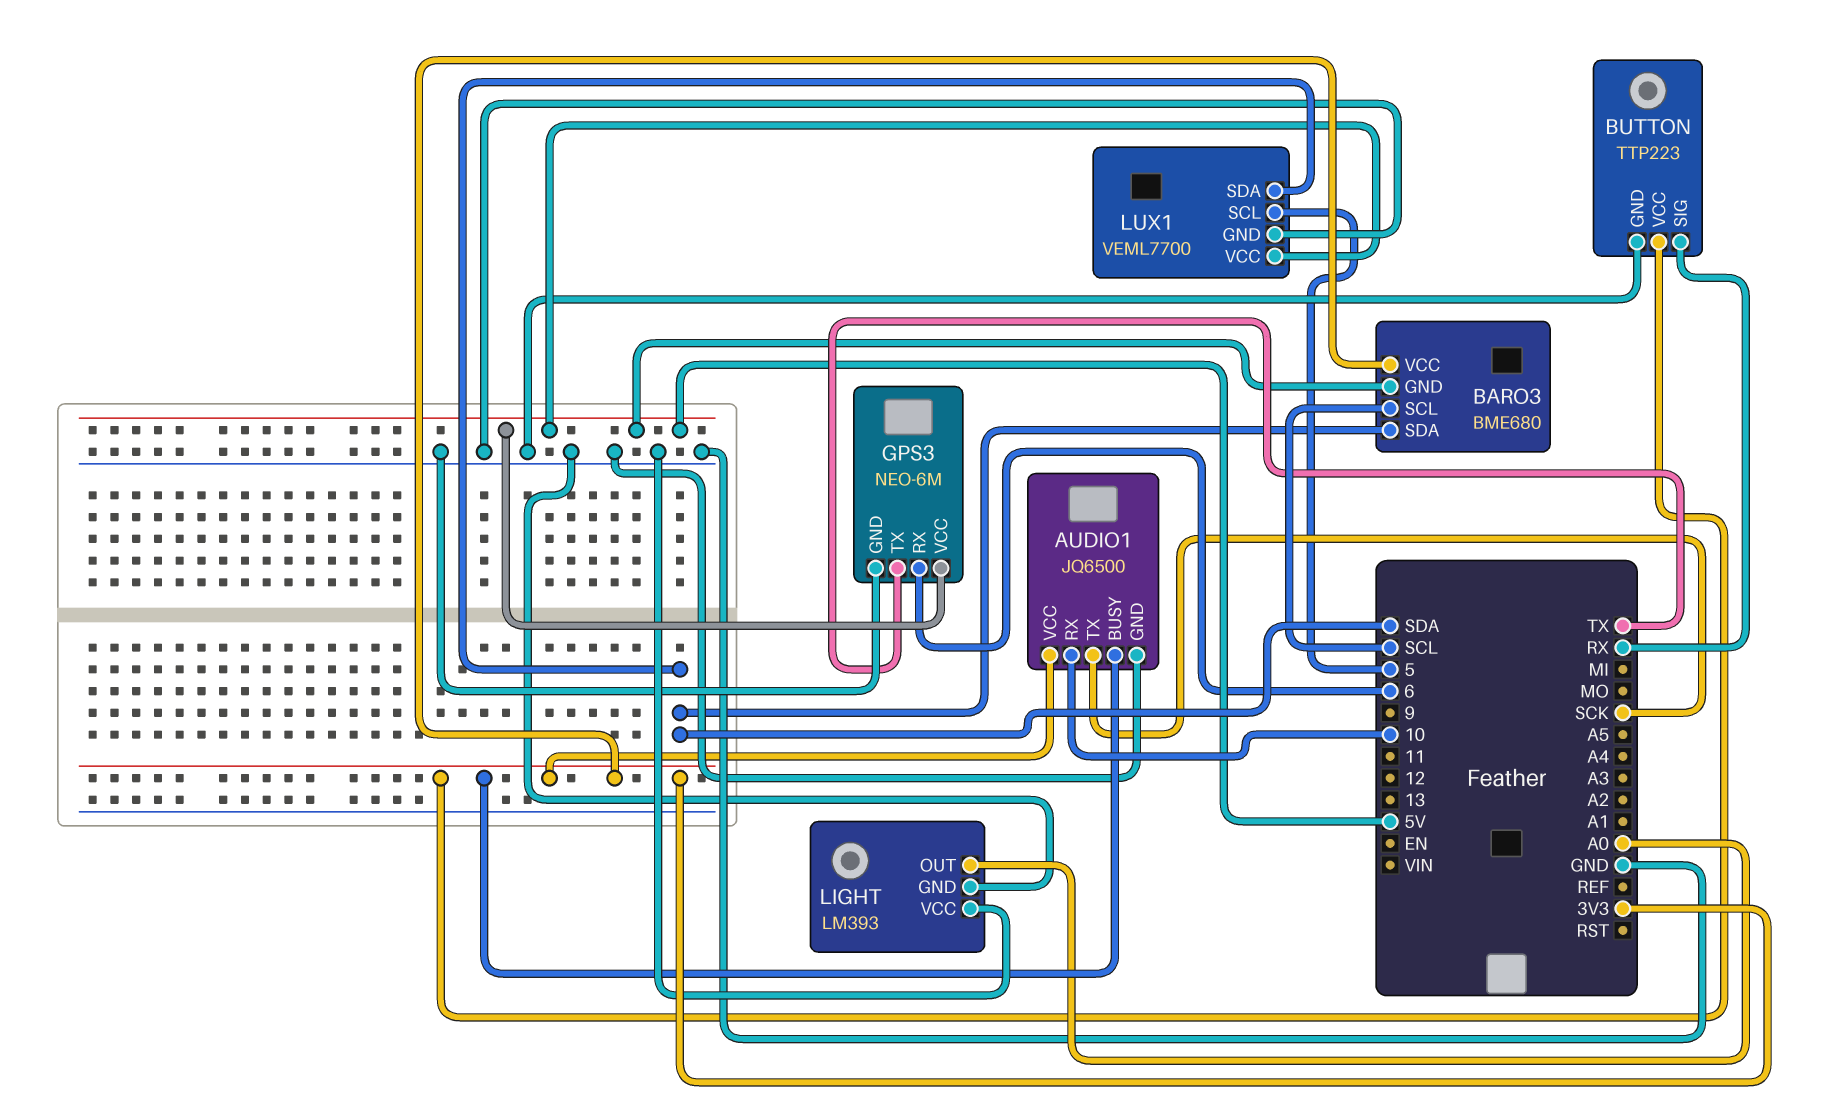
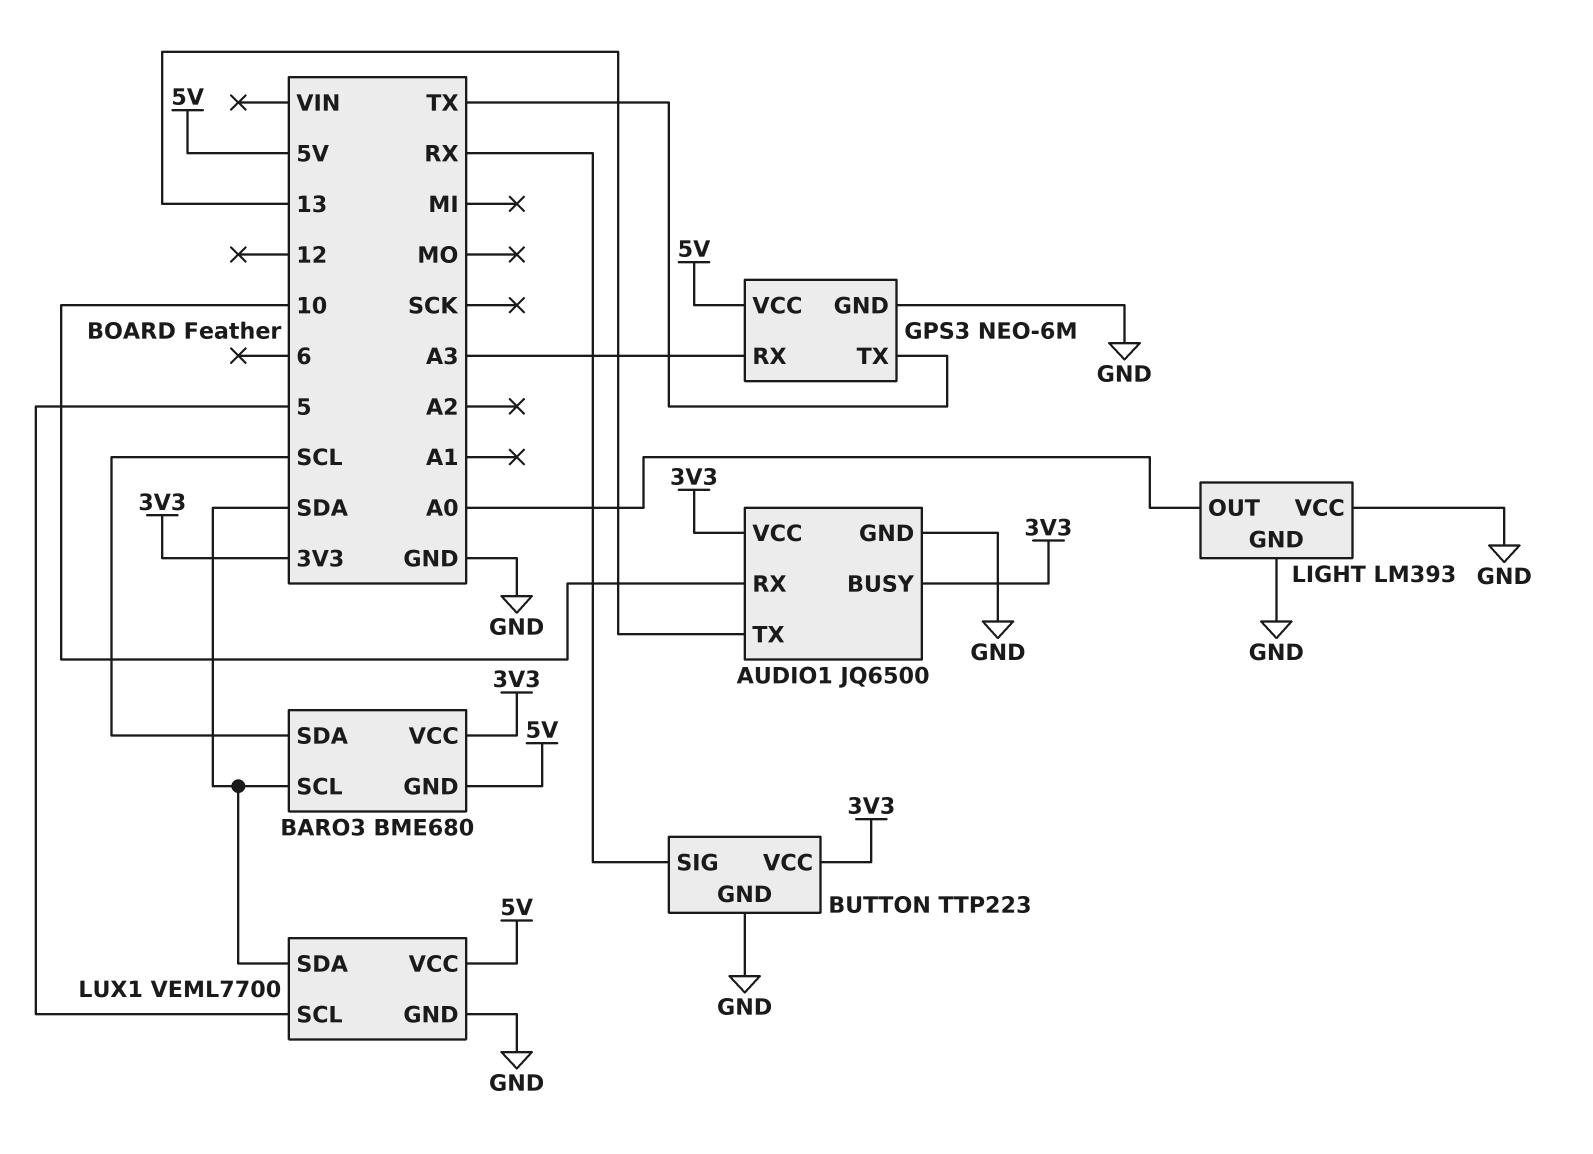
AUDIO1 pin TX: SCK -> 13
BARO3 pin SCL: SCL -> SDA
BARO3 pin SDA: SDA -> SCL
GPS3 pin RX: 6 -> A3

